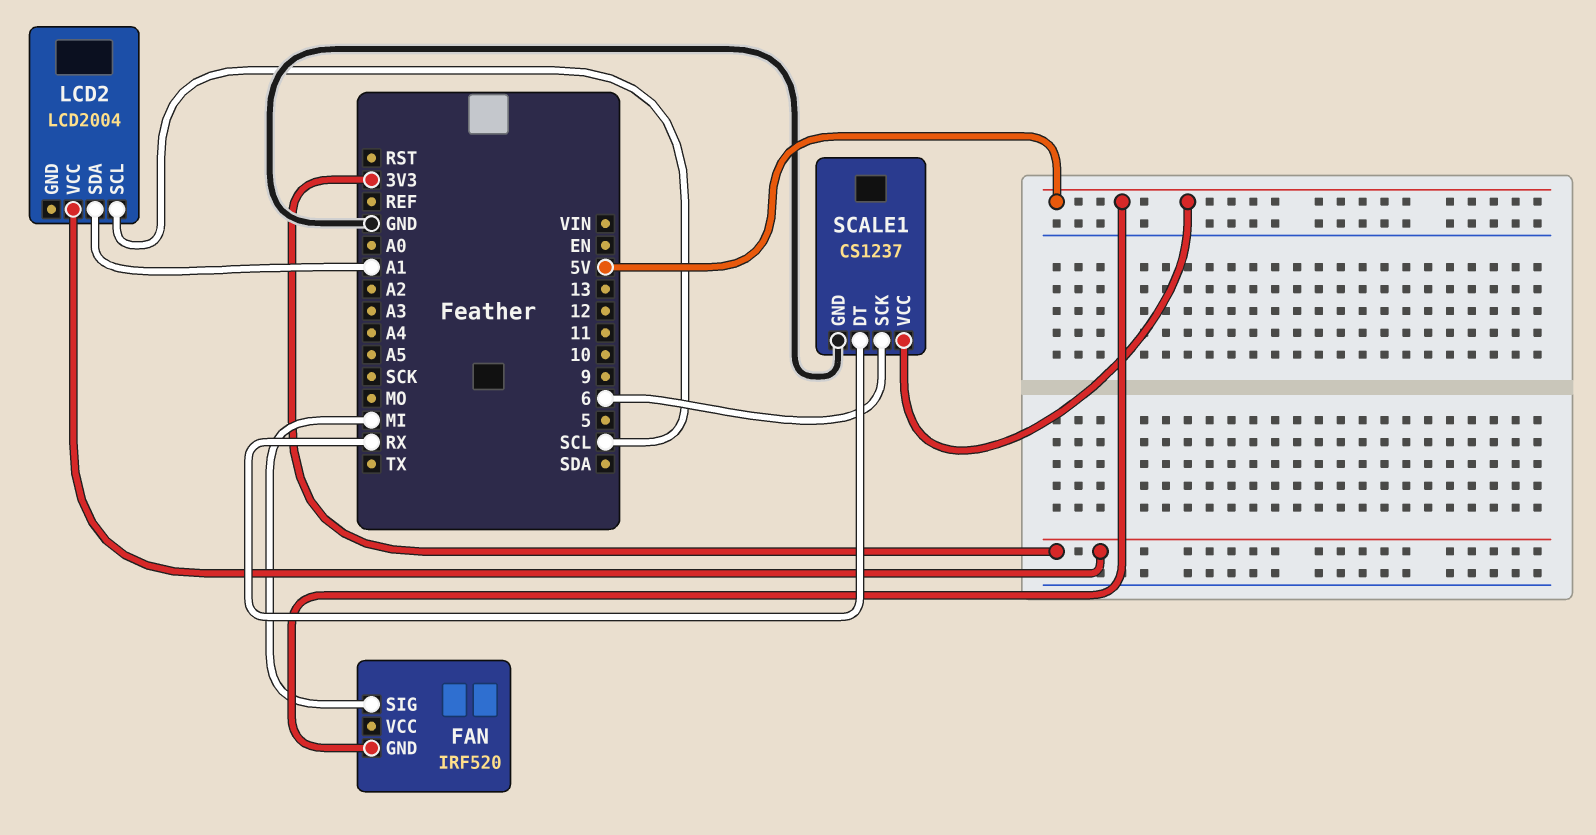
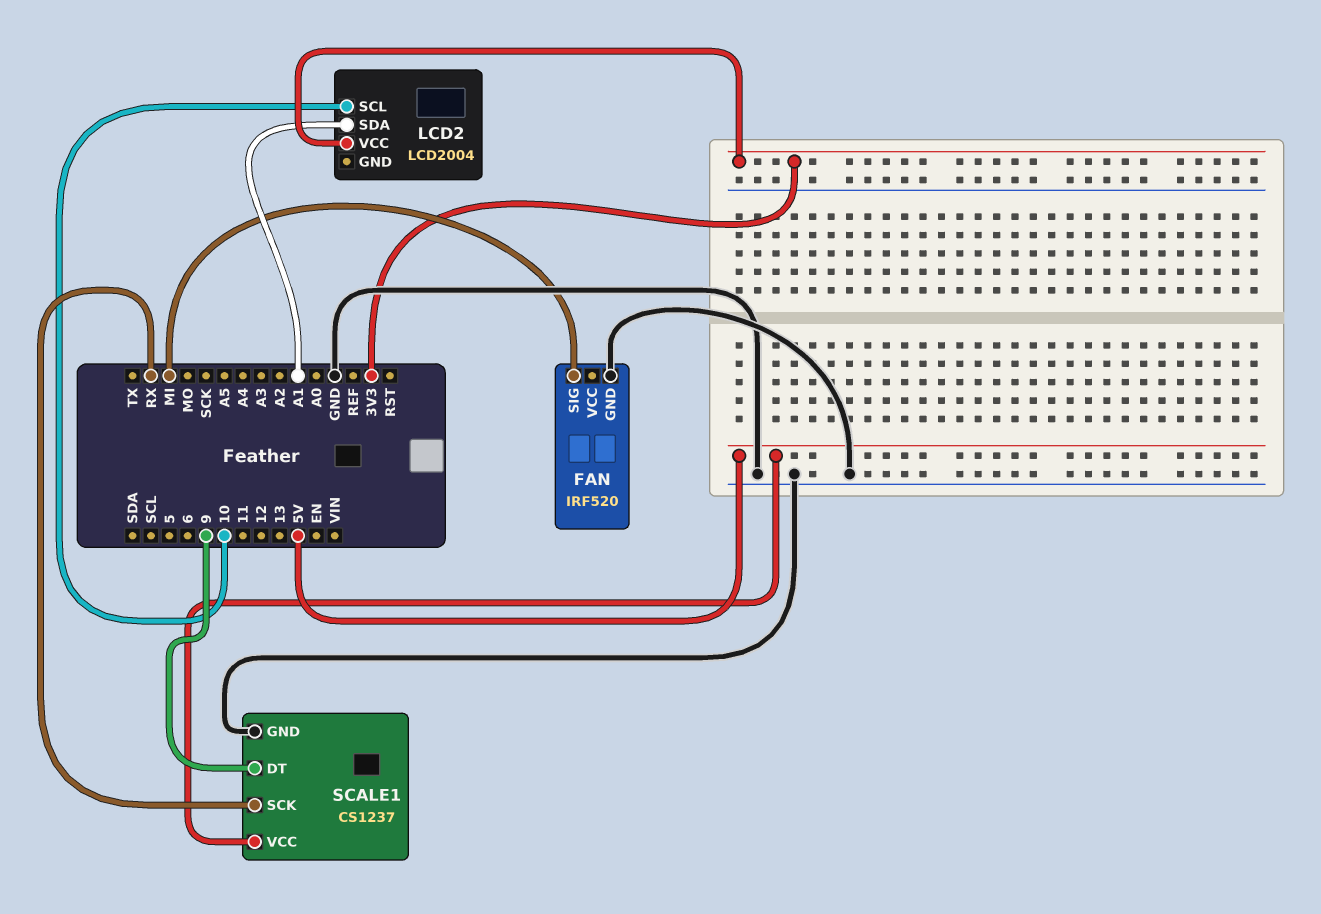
FAN pin GND: 5V -> GND
LCD2 pin SCL: SCL -> 10
SCALE1 pin DT: RX -> 9
SCALE1 pin SCK: 6 -> RX

